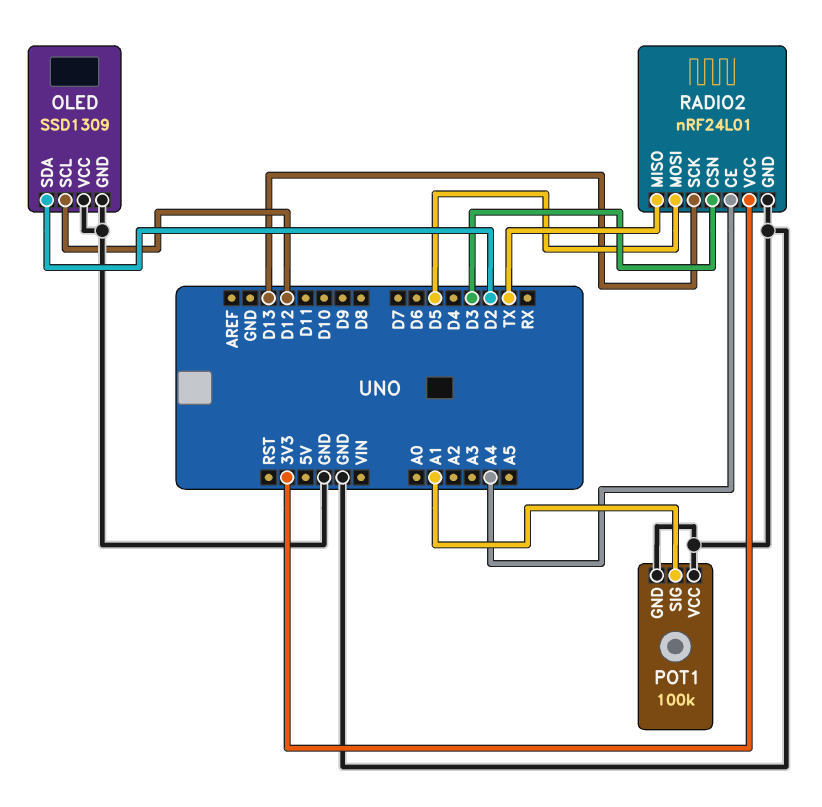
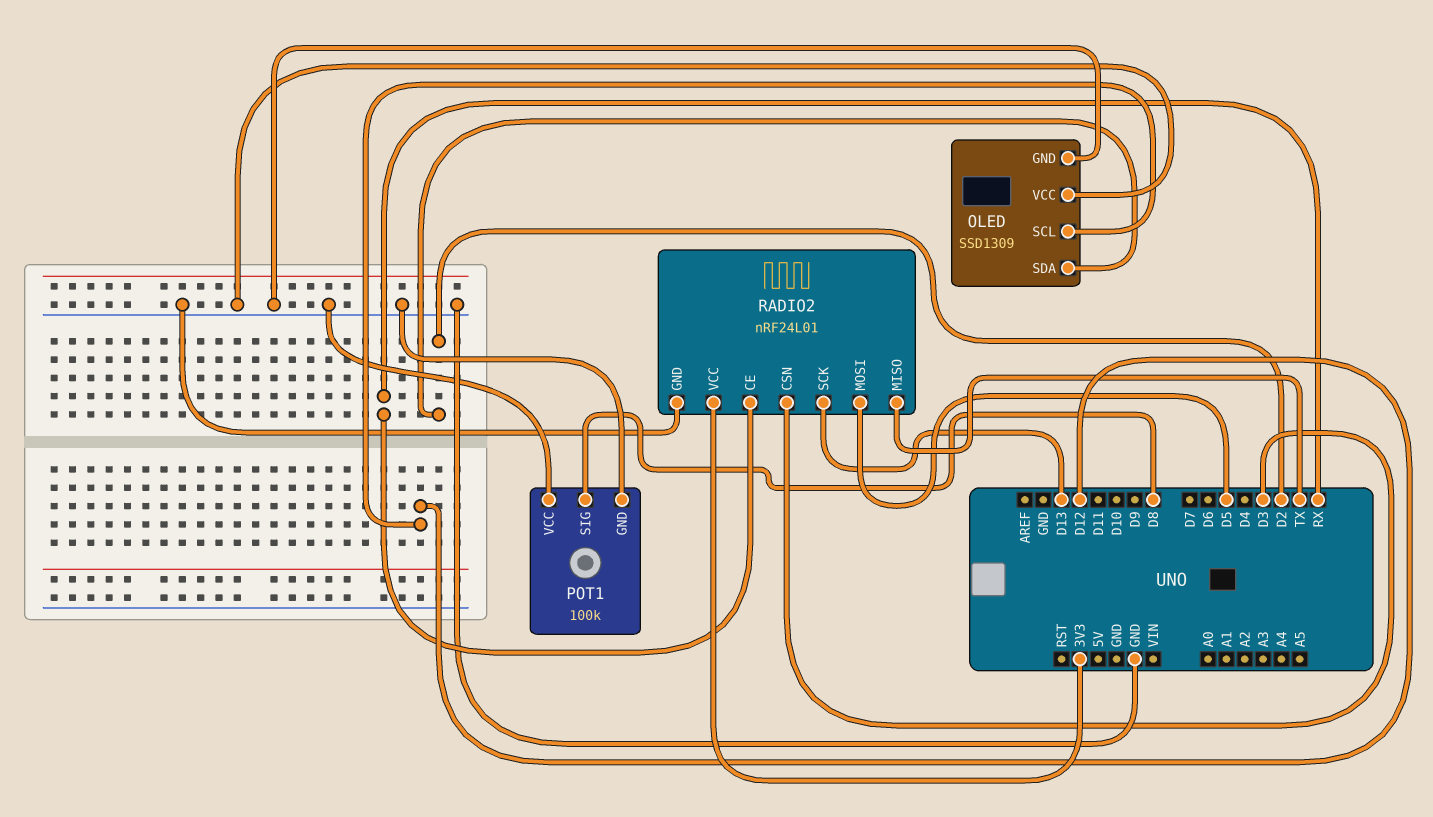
POT1 pin SIG: A1 -> D8
RADIO2 pin CE: A4 -> RX

